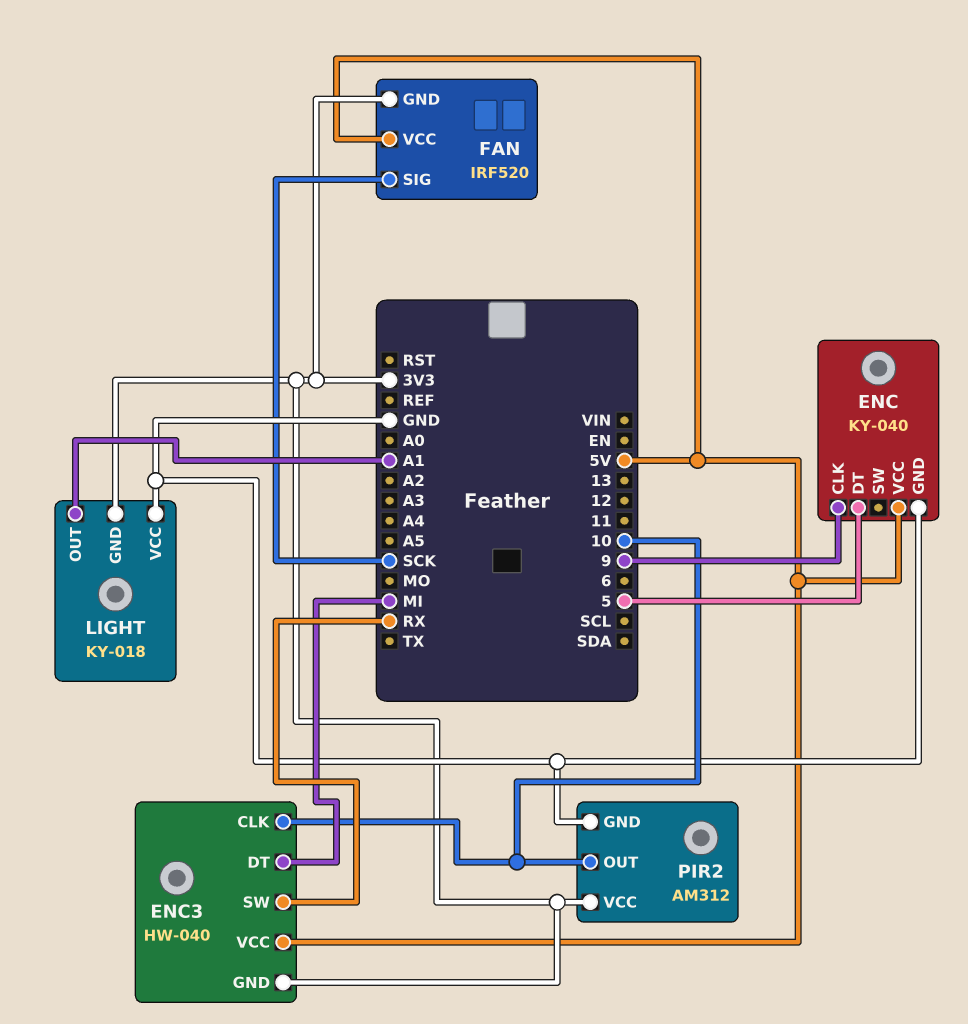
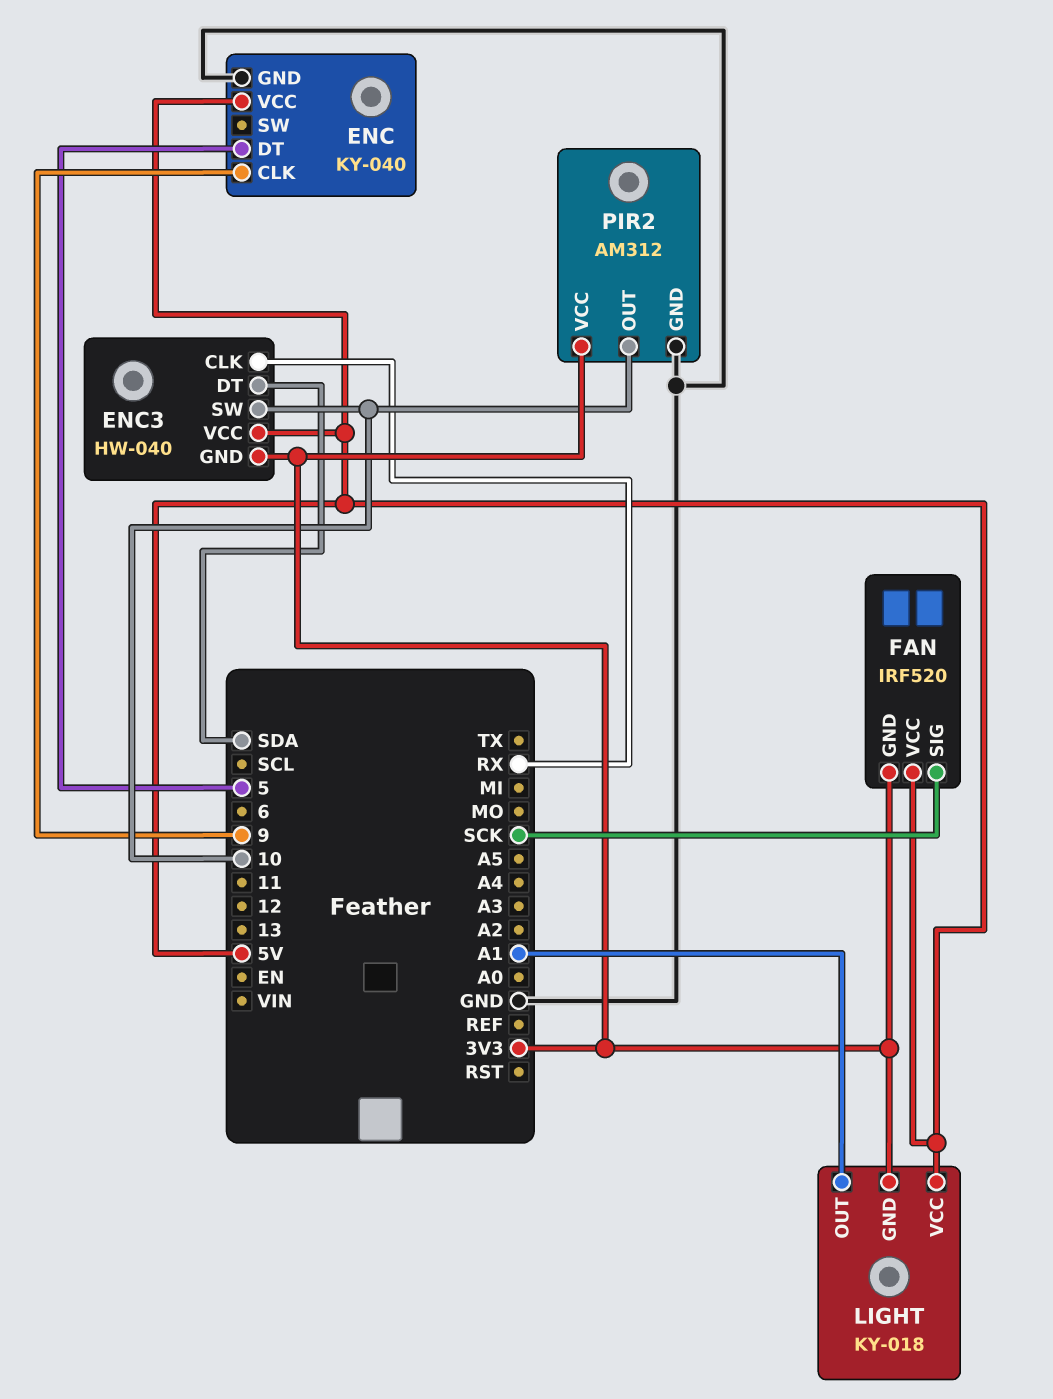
ENC3 pin CLK: 10 -> RX
ENC3 pin DT: MI -> SDA
ENC3 pin SW: RX -> 10
LIGHT pin VCC: GND -> 5V

